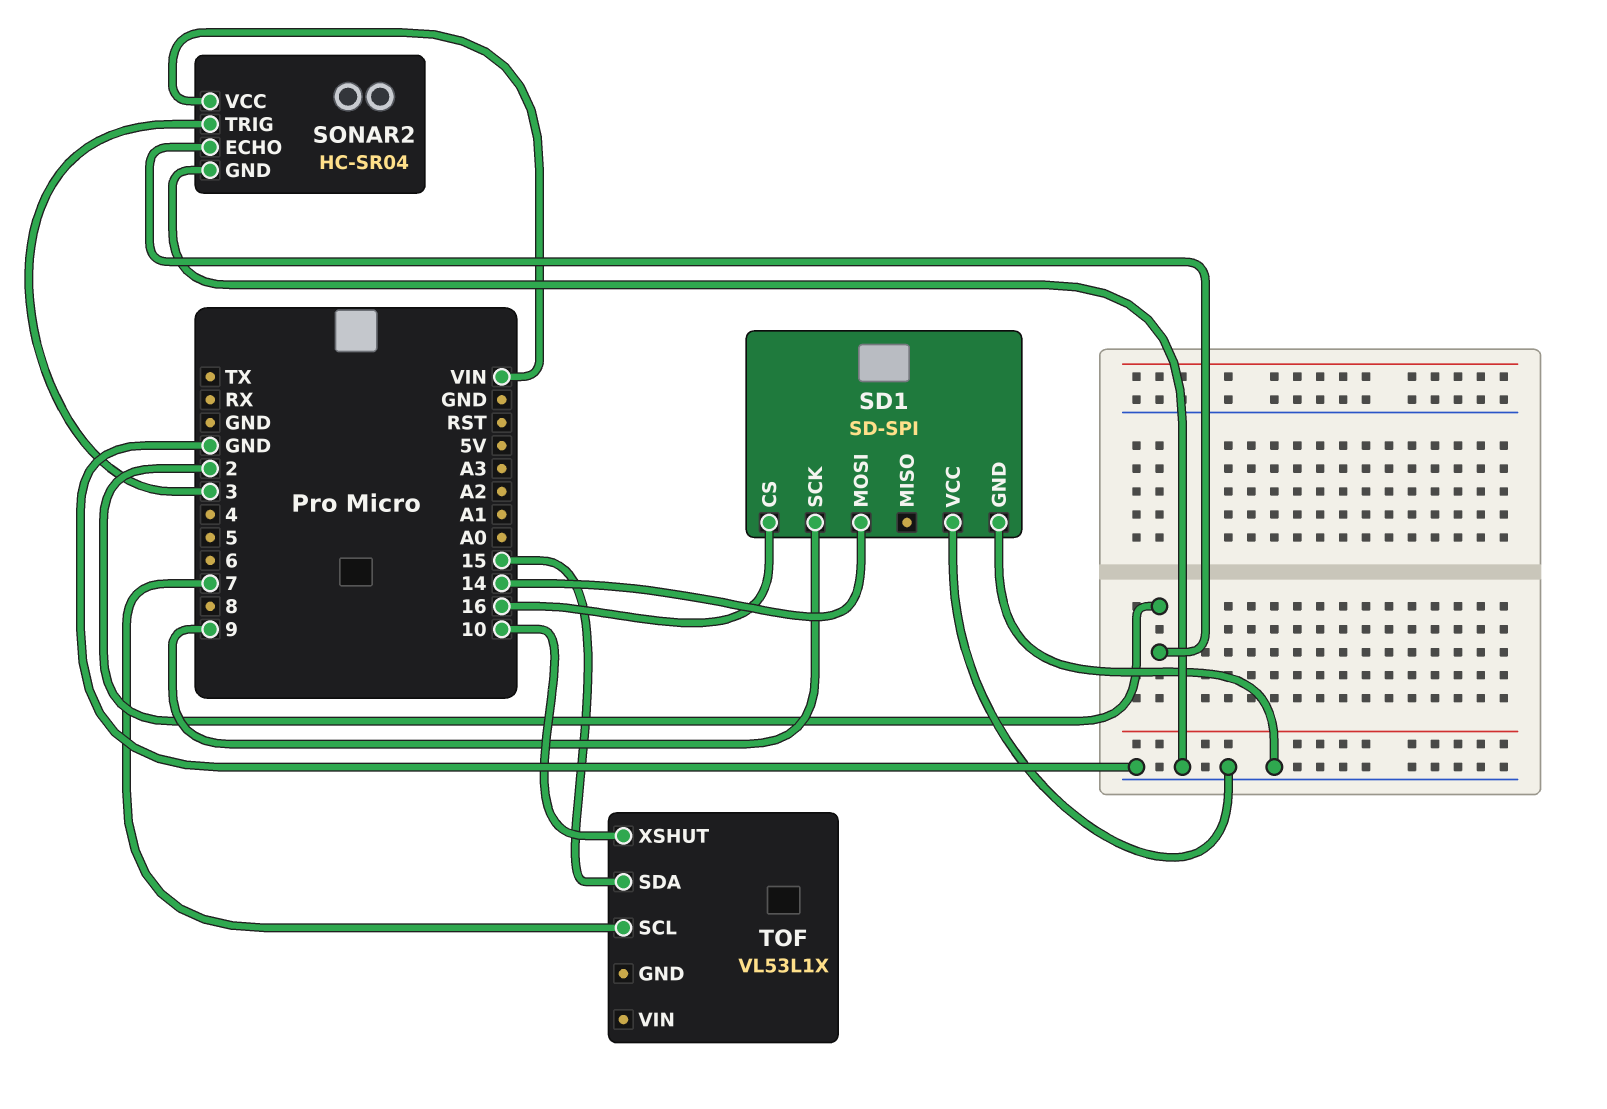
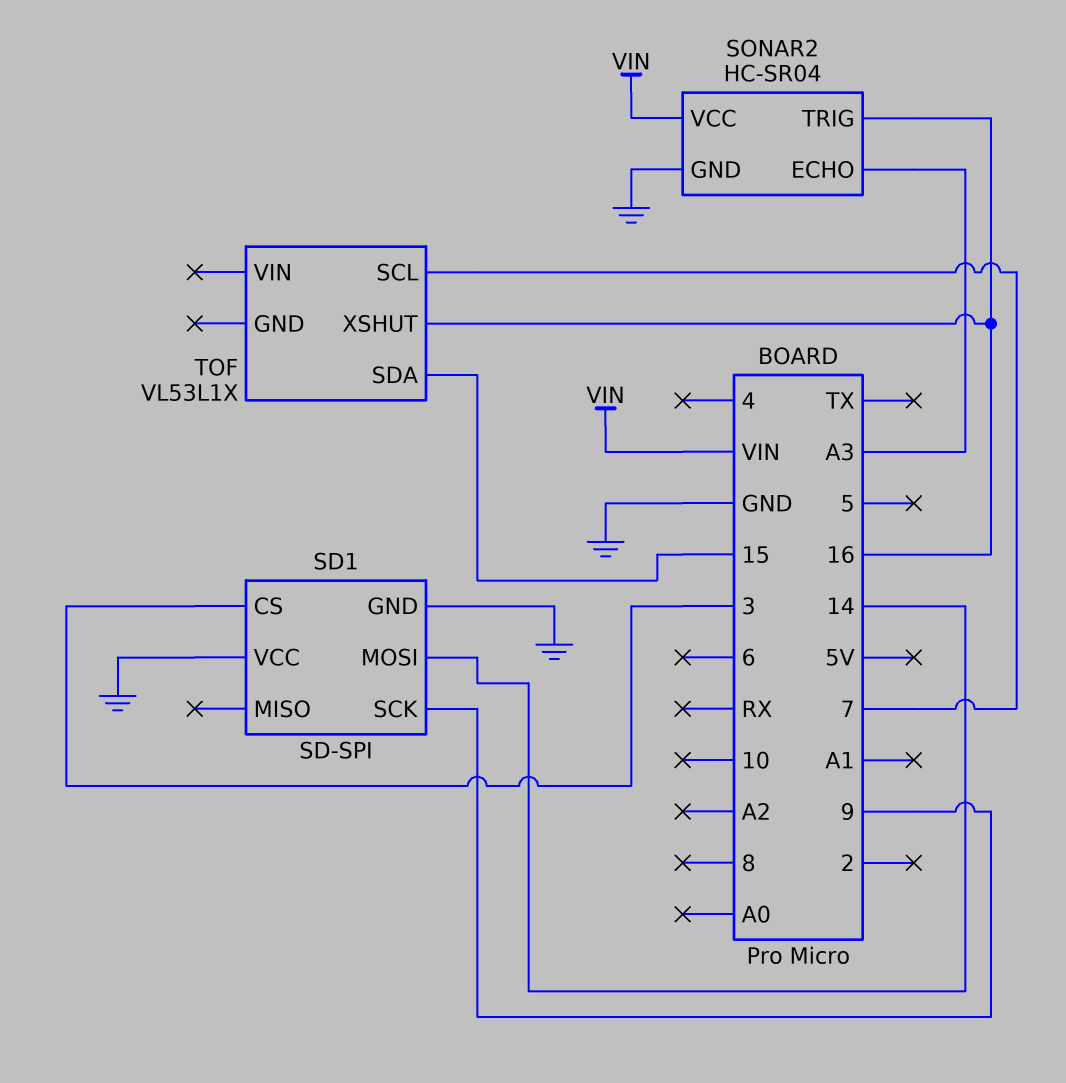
SD1 pin CS: 16 -> 3
SONAR2 pin ECHO: 2 -> A3
SONAR2 pin TRIG: 3 -> 16
TOF pin XSHUT: 10 -> 16

